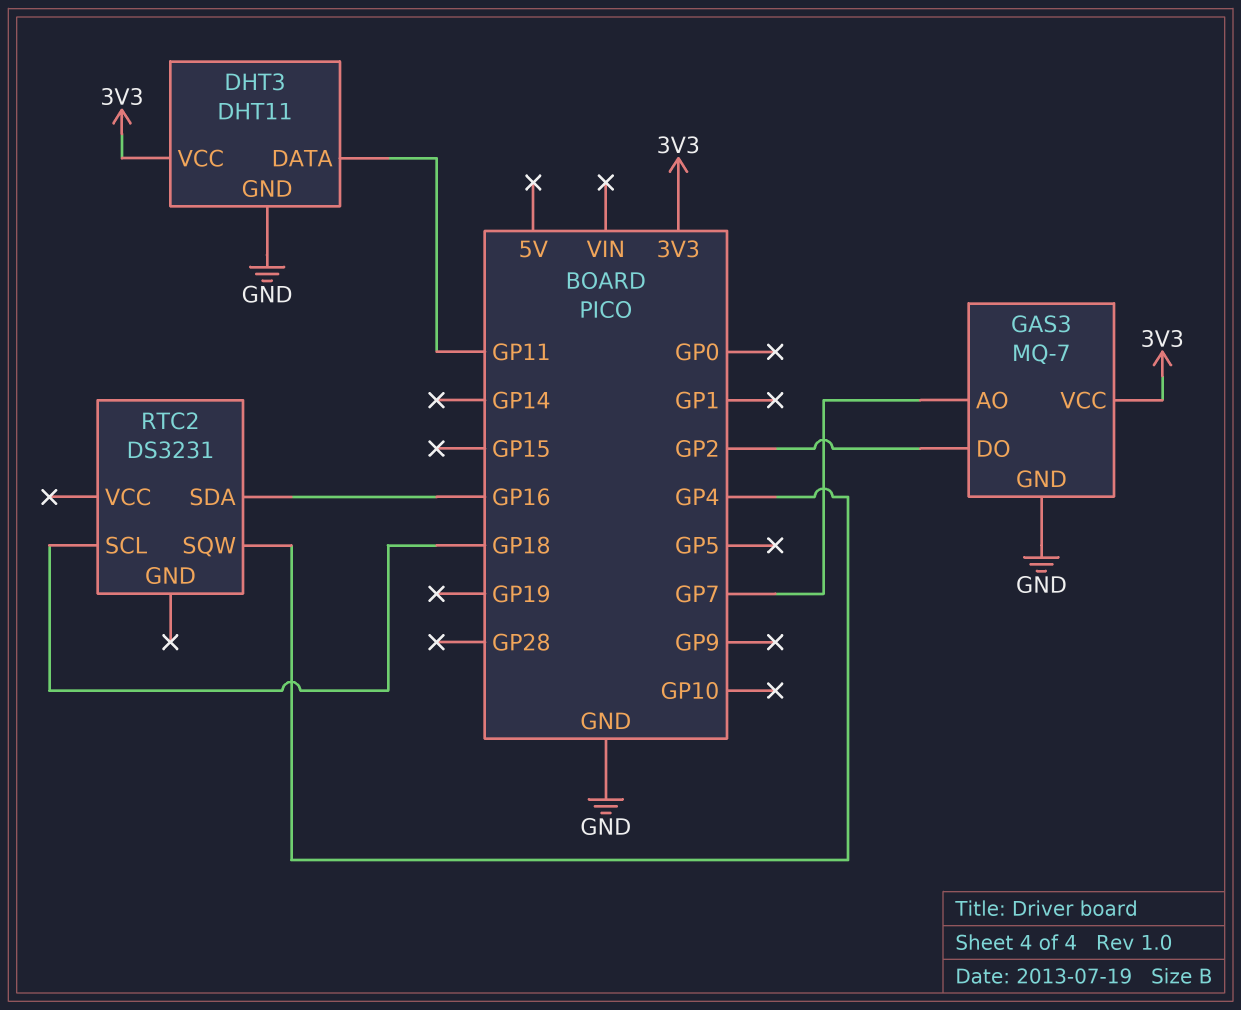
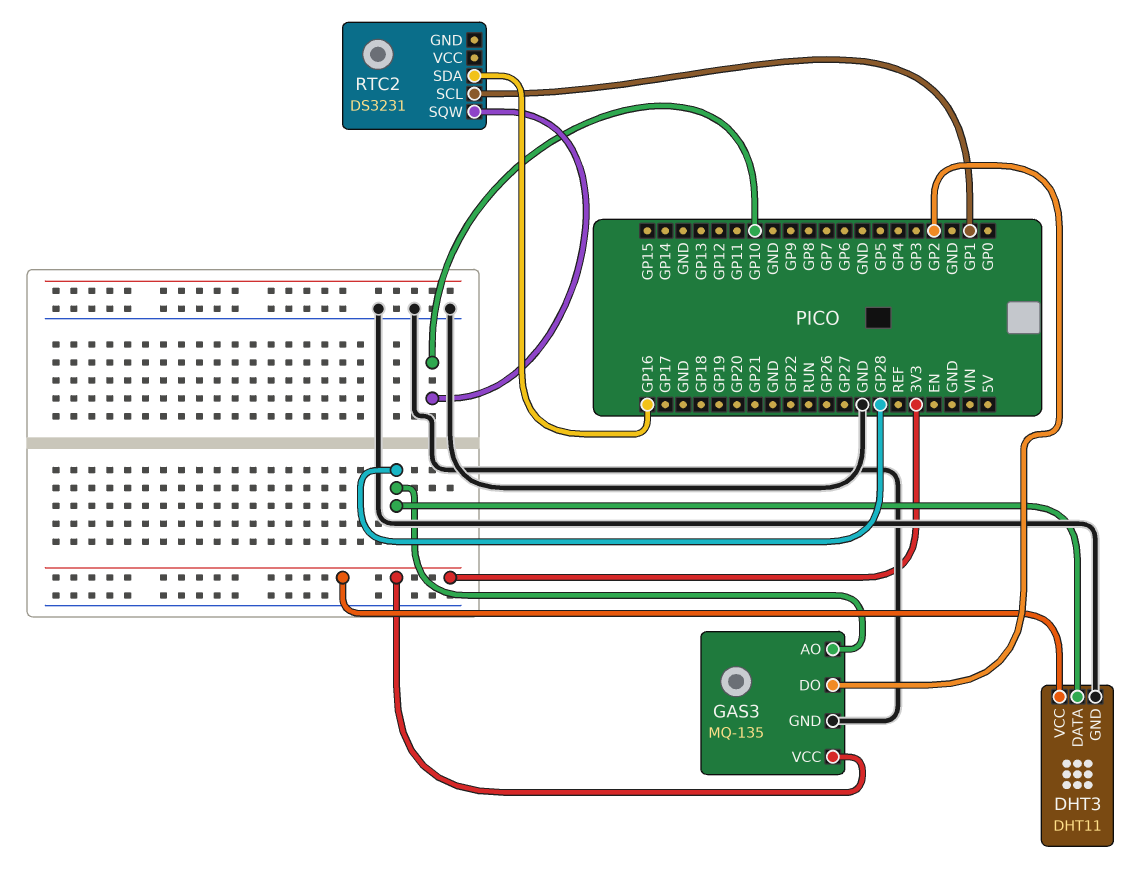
DHT3 pin DATA: GP11 -> GP28
GAS3: MQ-7 -> MQ-135
GAS3 pin AO: GP7 -> GP28
RTC2 pin SCL: GP18 -> GP1
RTC2 pin SQW: GP4 -> GP10

